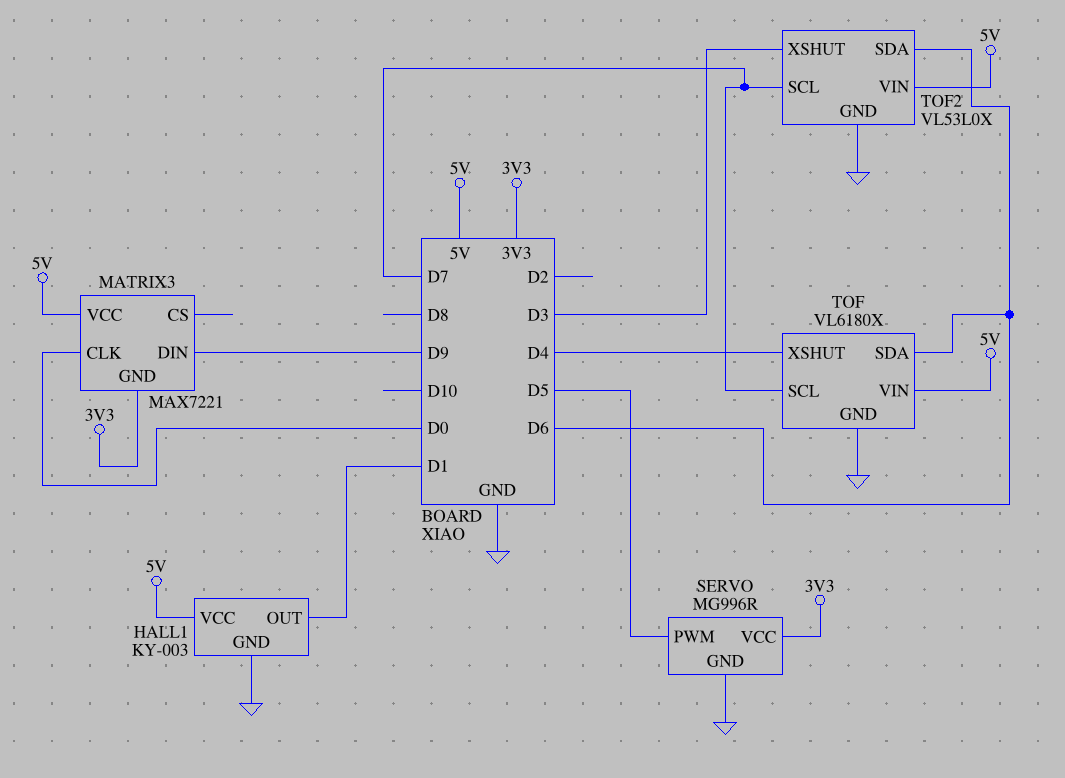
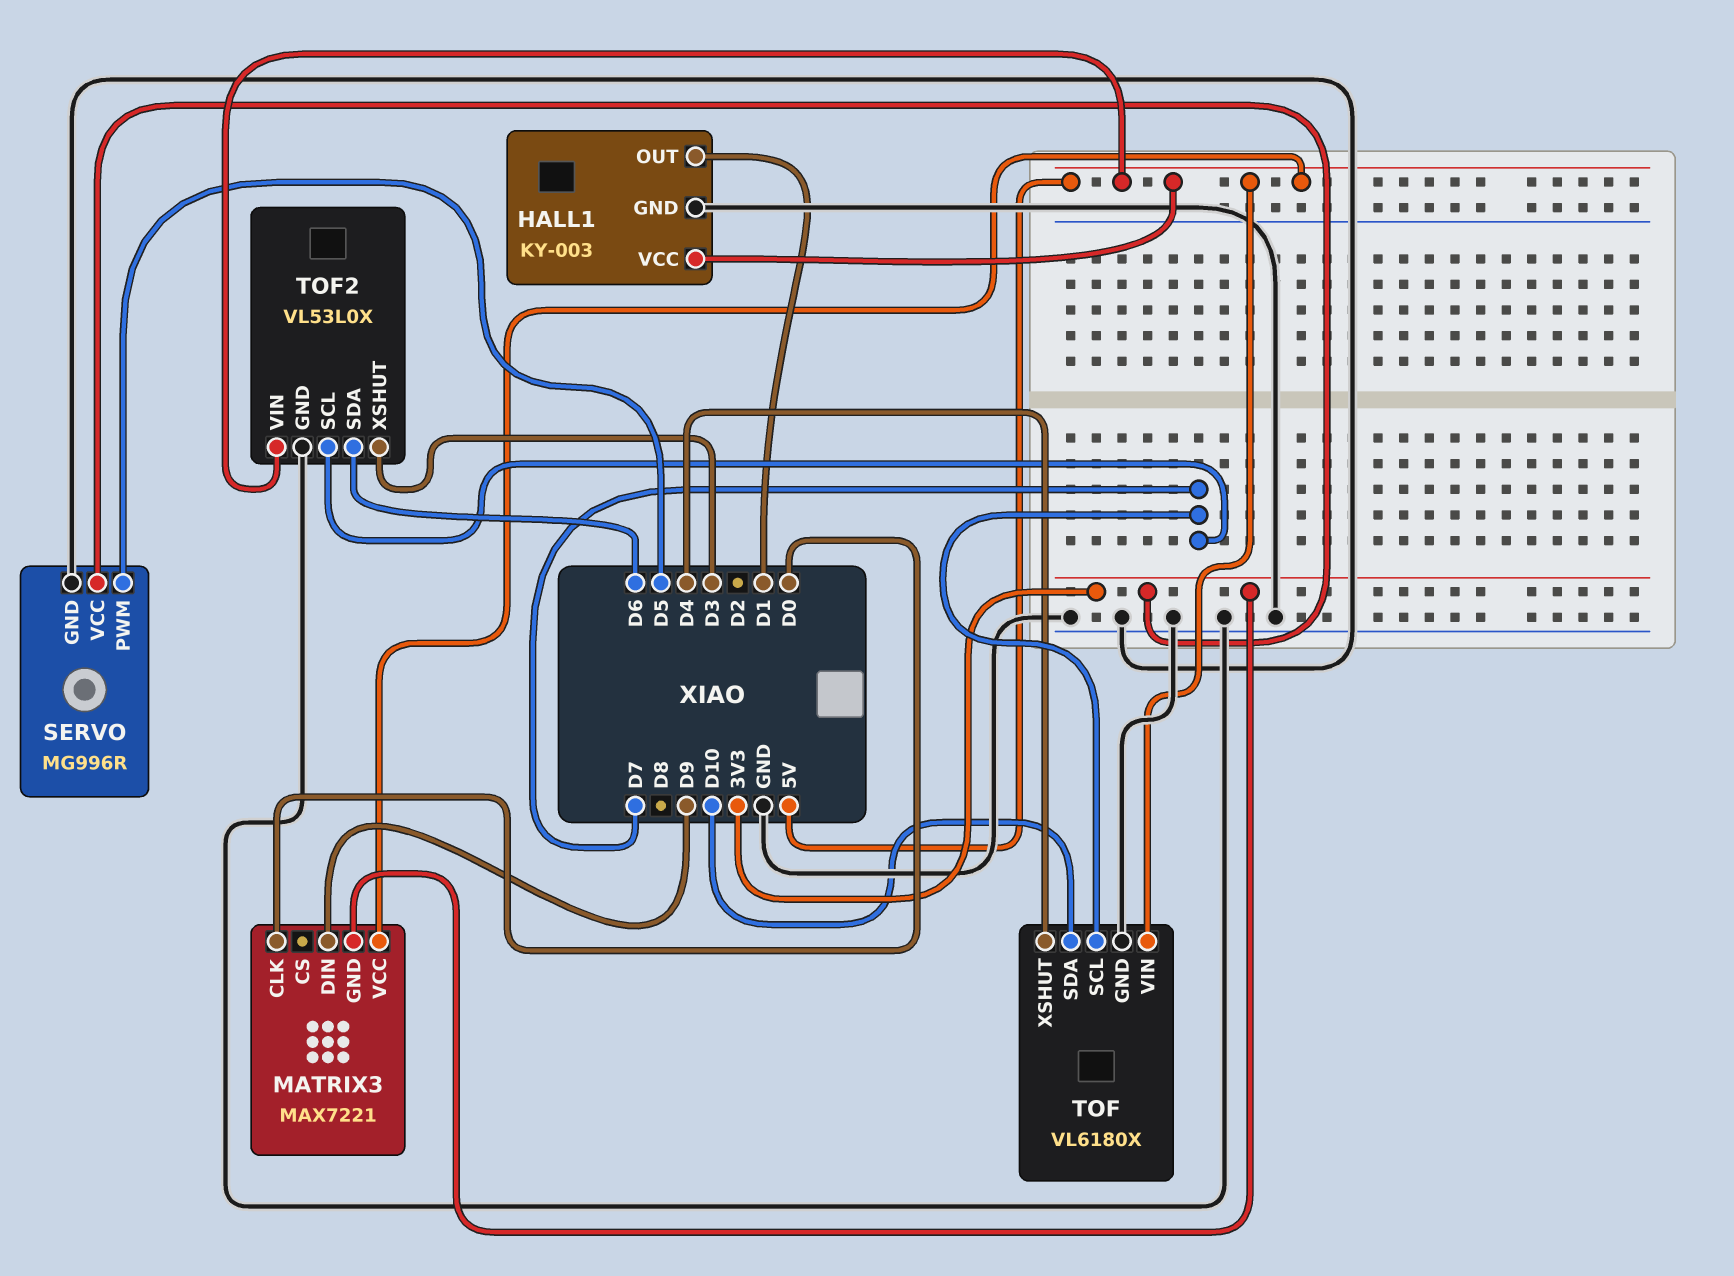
TOF pin SDA: D6 -> D10

